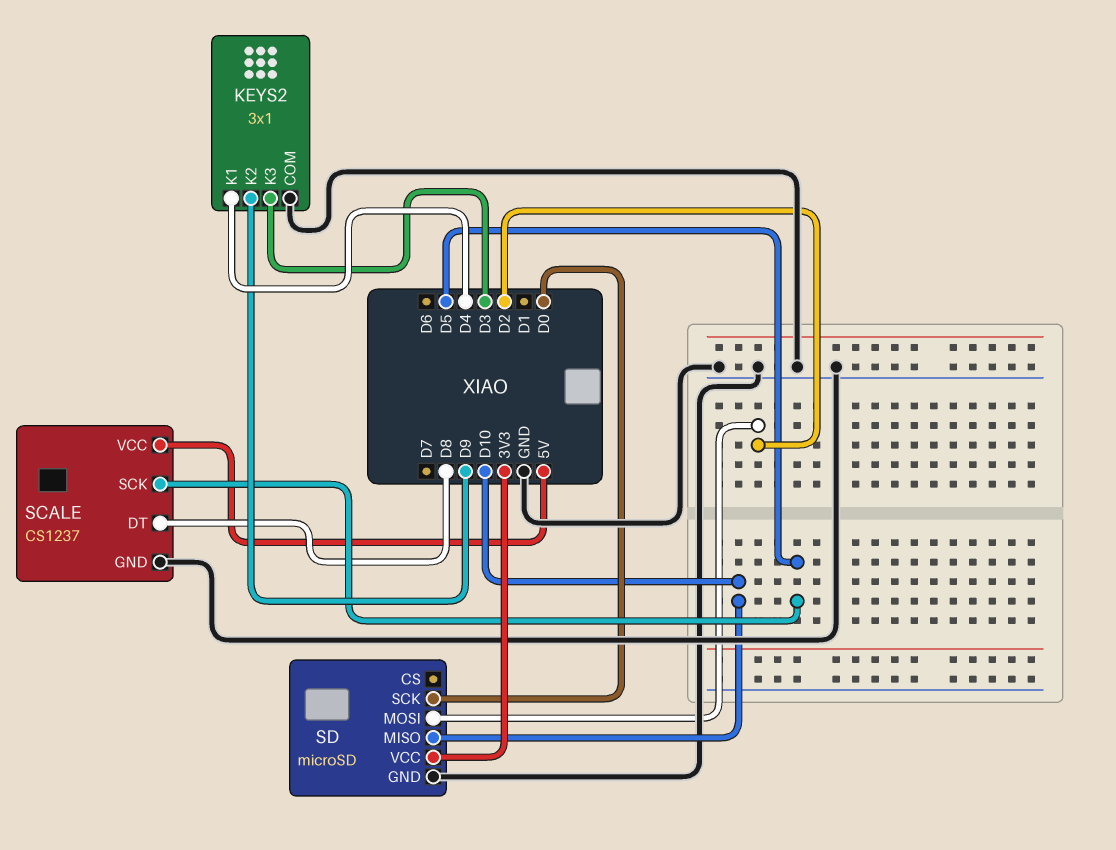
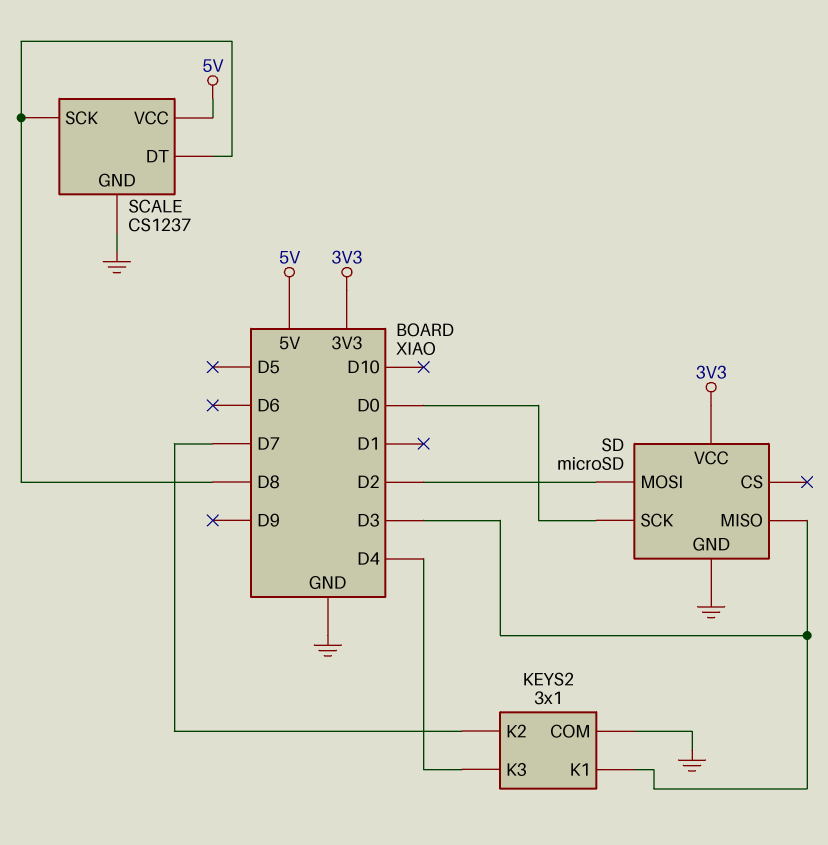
KEYS2 pin K1: D4 -> D3
KEYS2 pin K2: D9 -> D7
KEYS2 pin K3: D3 -> D4
SCALE pin SCK: D5 -> D8
SD pin MISO: D10 -> D3

